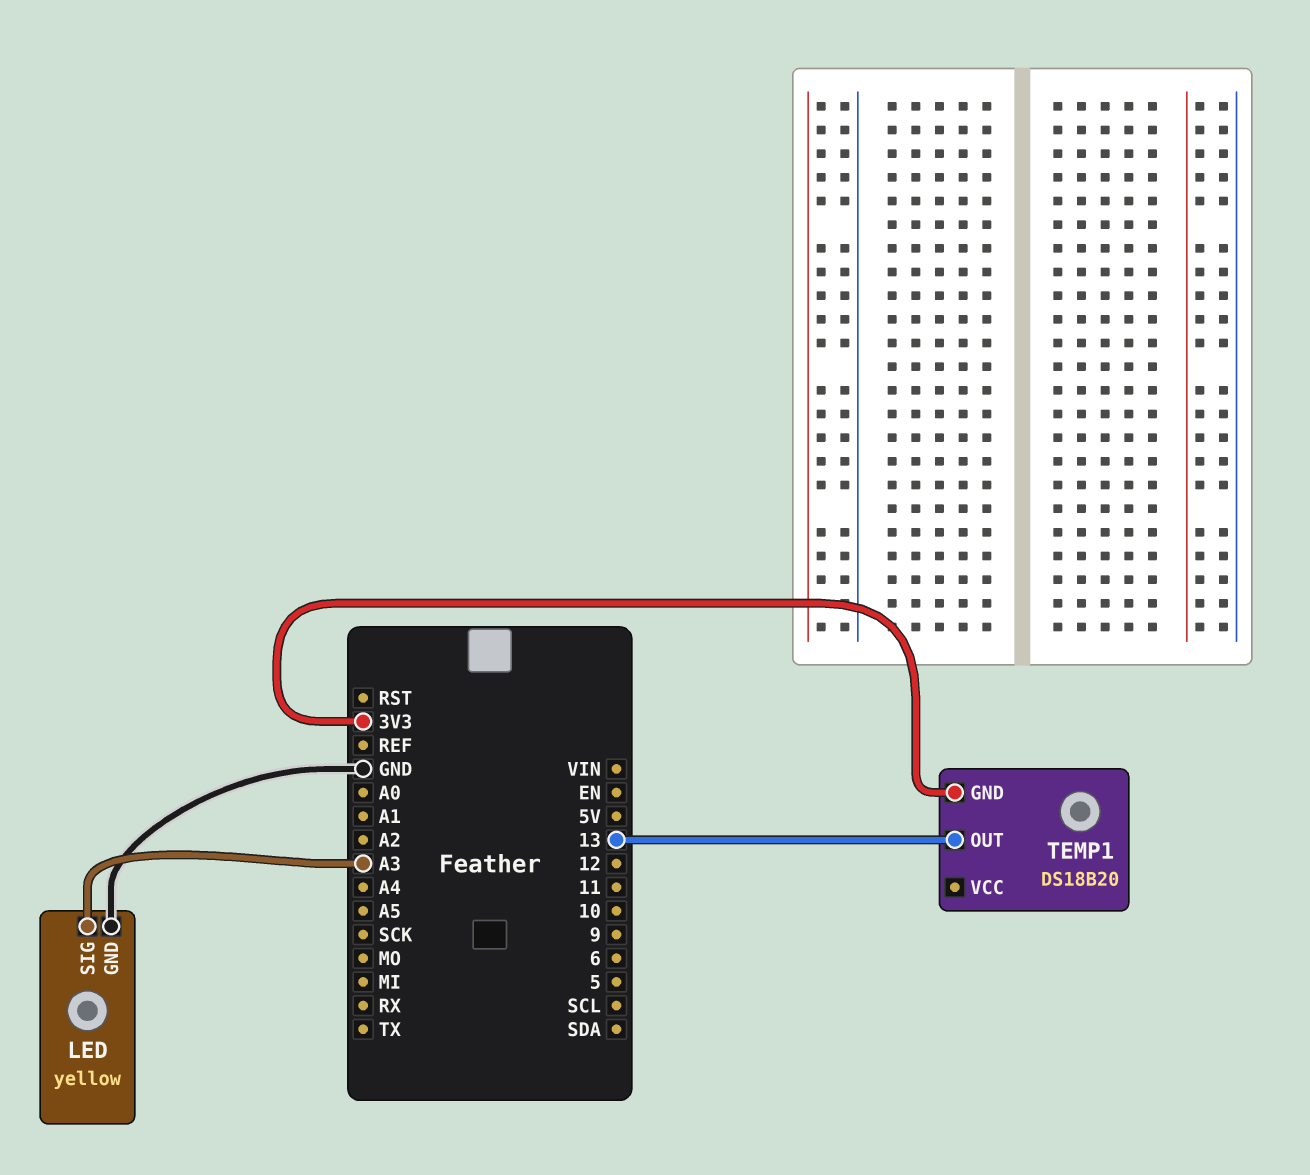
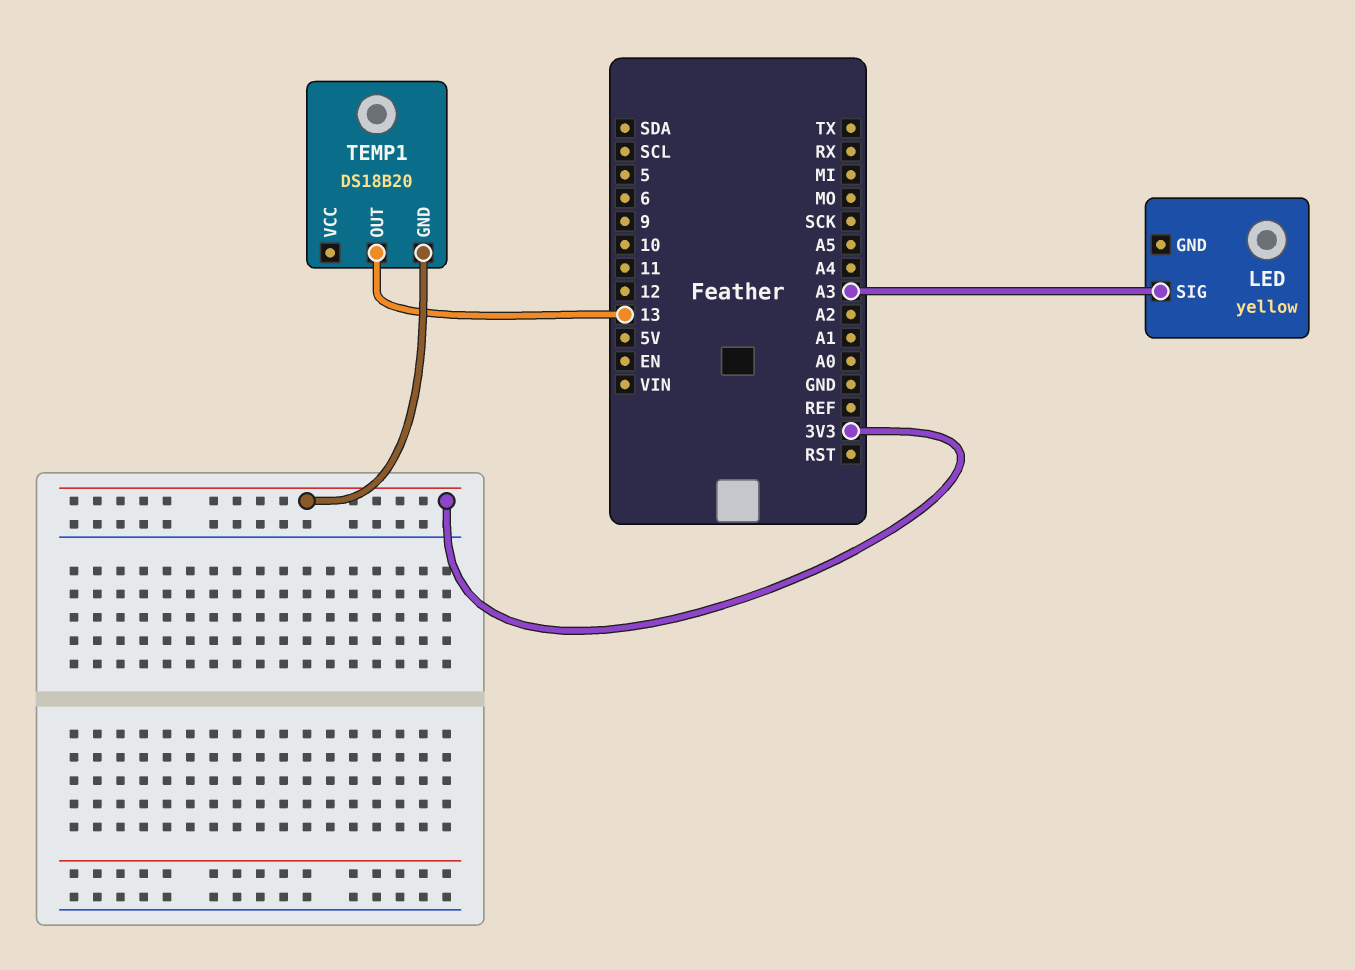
LED pin GND: GND -> none

